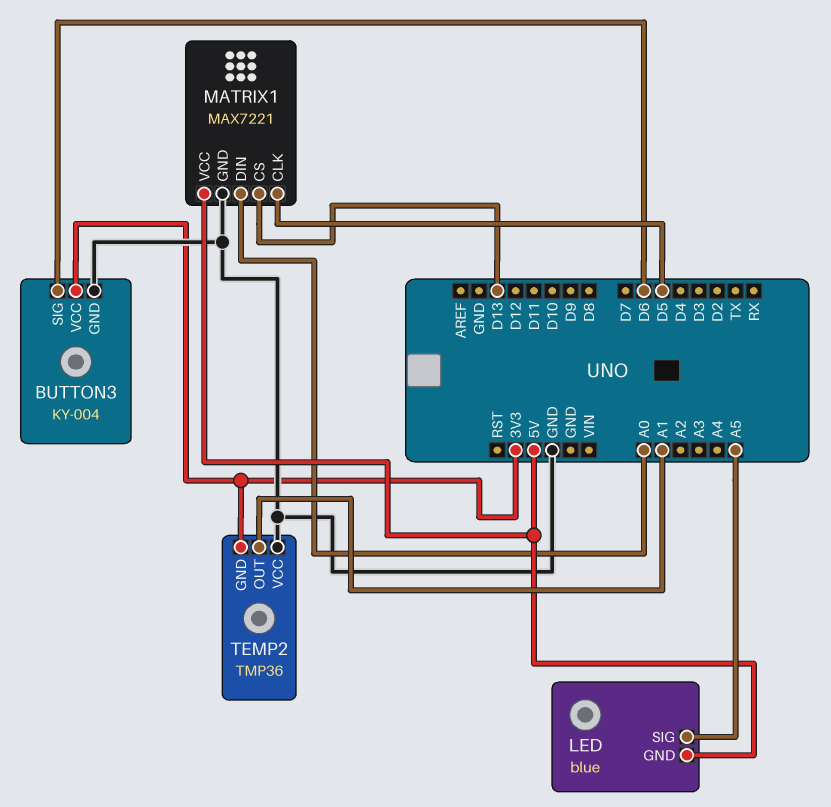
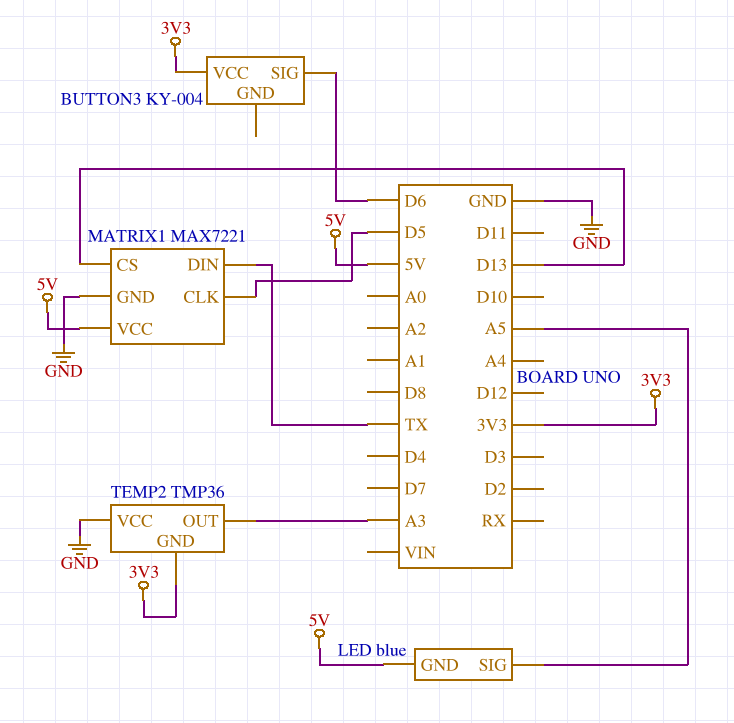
BUTTON3 pin GND: GND -> none
MATRIX1 pin DIN: A0 -> TX
TEMP2 pin OUT: A1 -> A3

